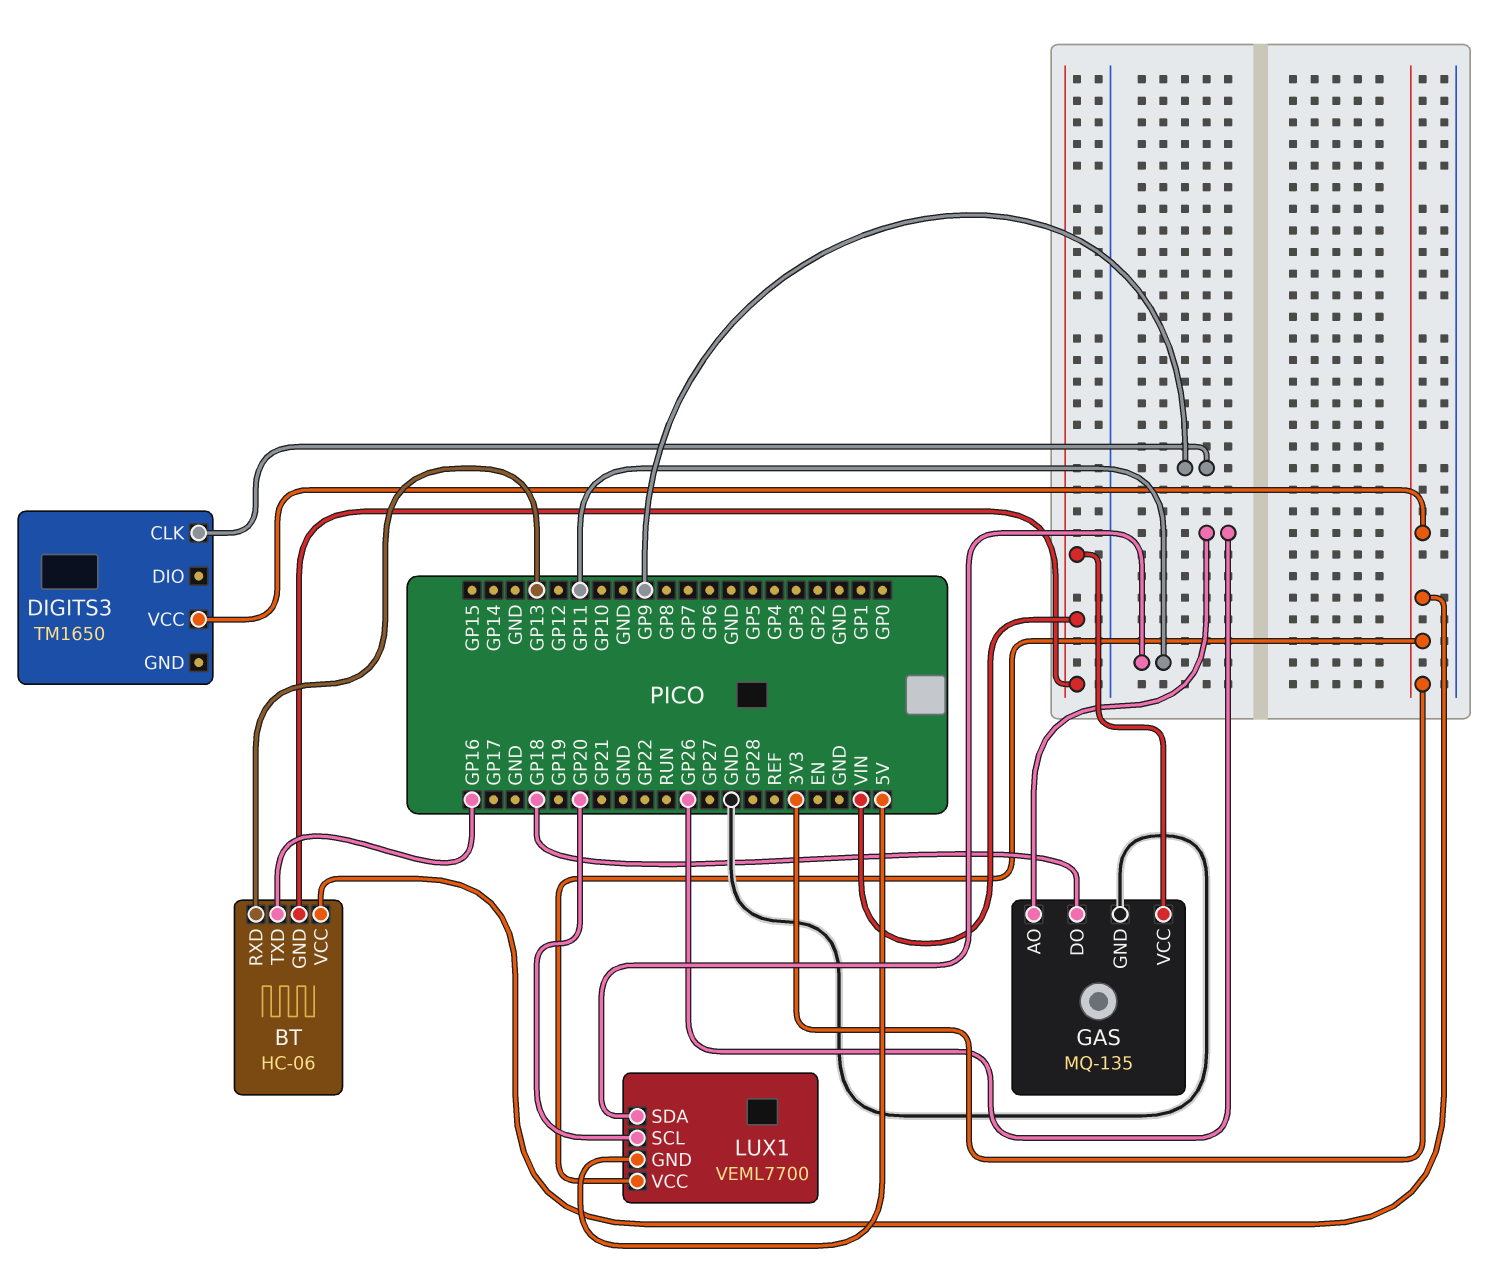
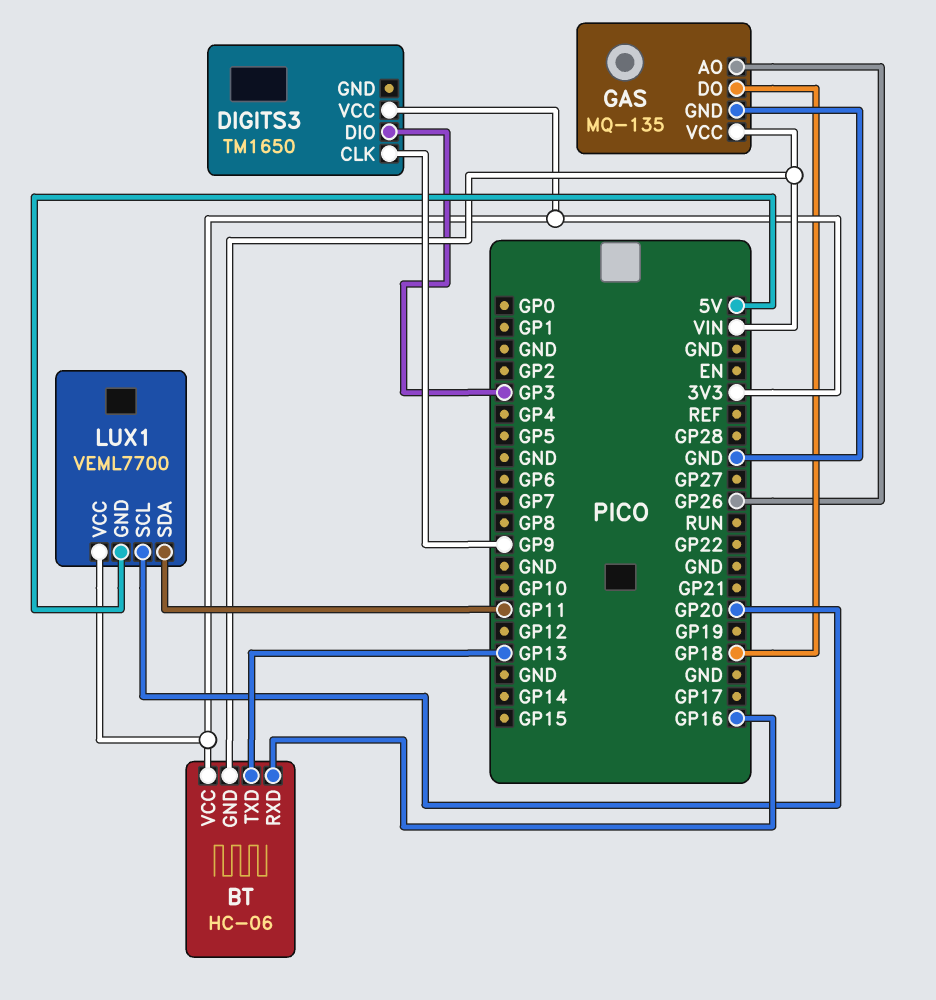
BT pin RXD: GP13 -> GP16
BT pin TXD: GP16 -> GP13
DIGITS3 pin DIO: none -> GP3

